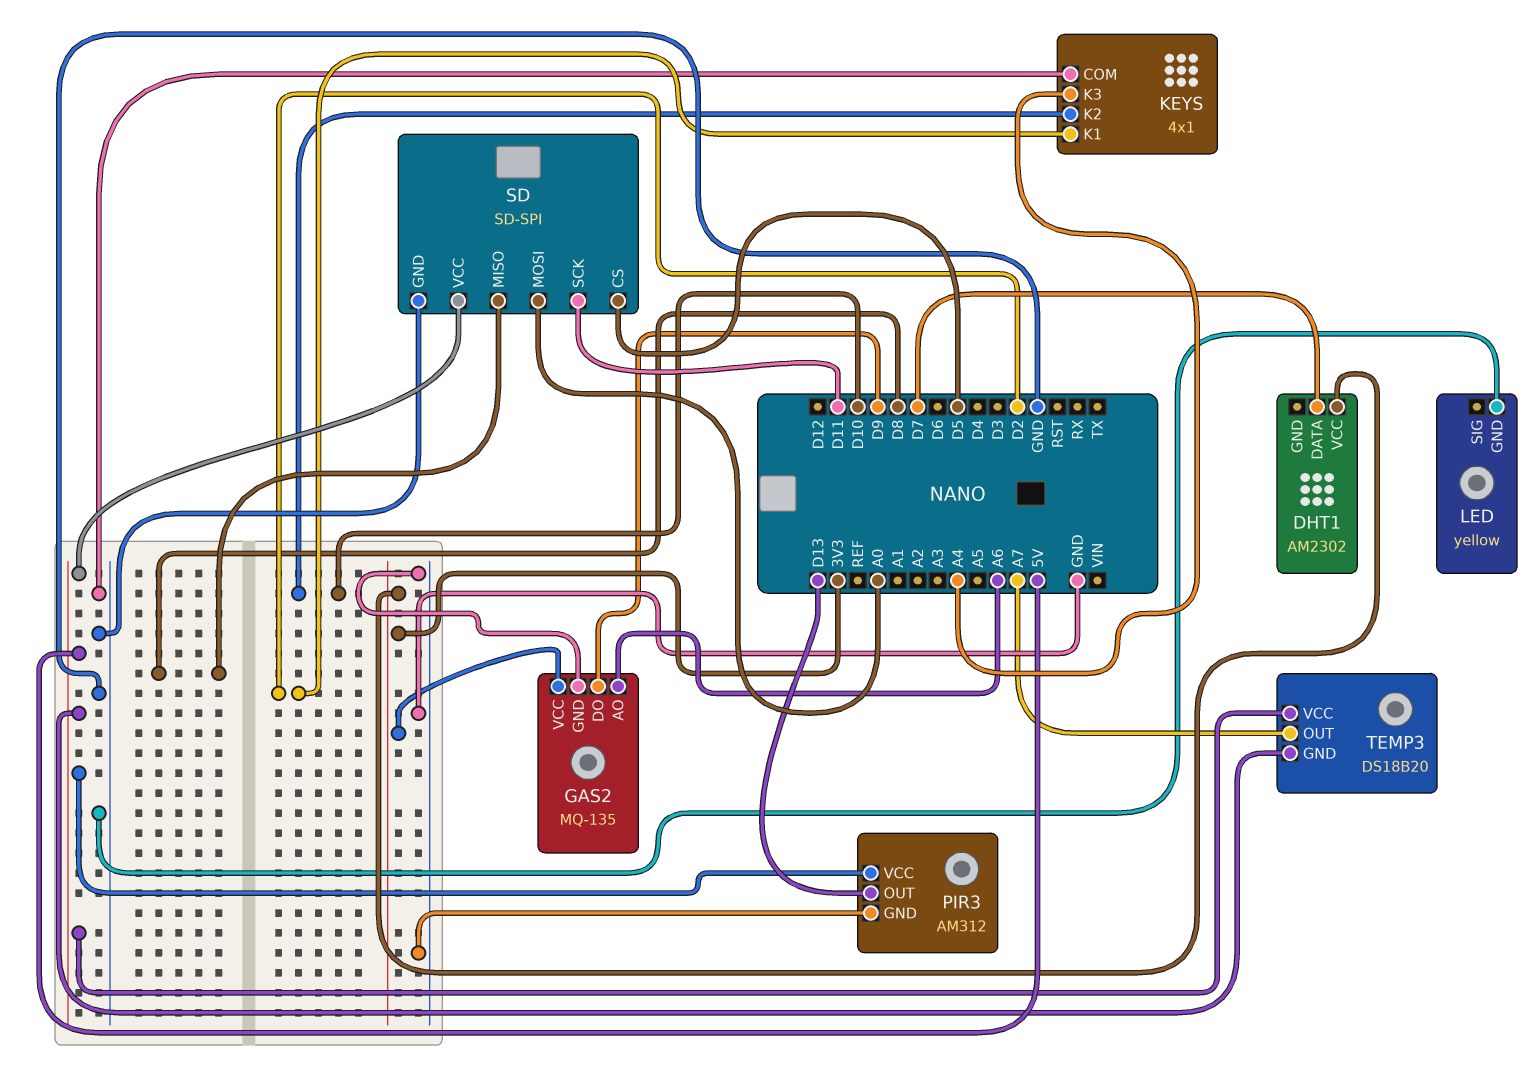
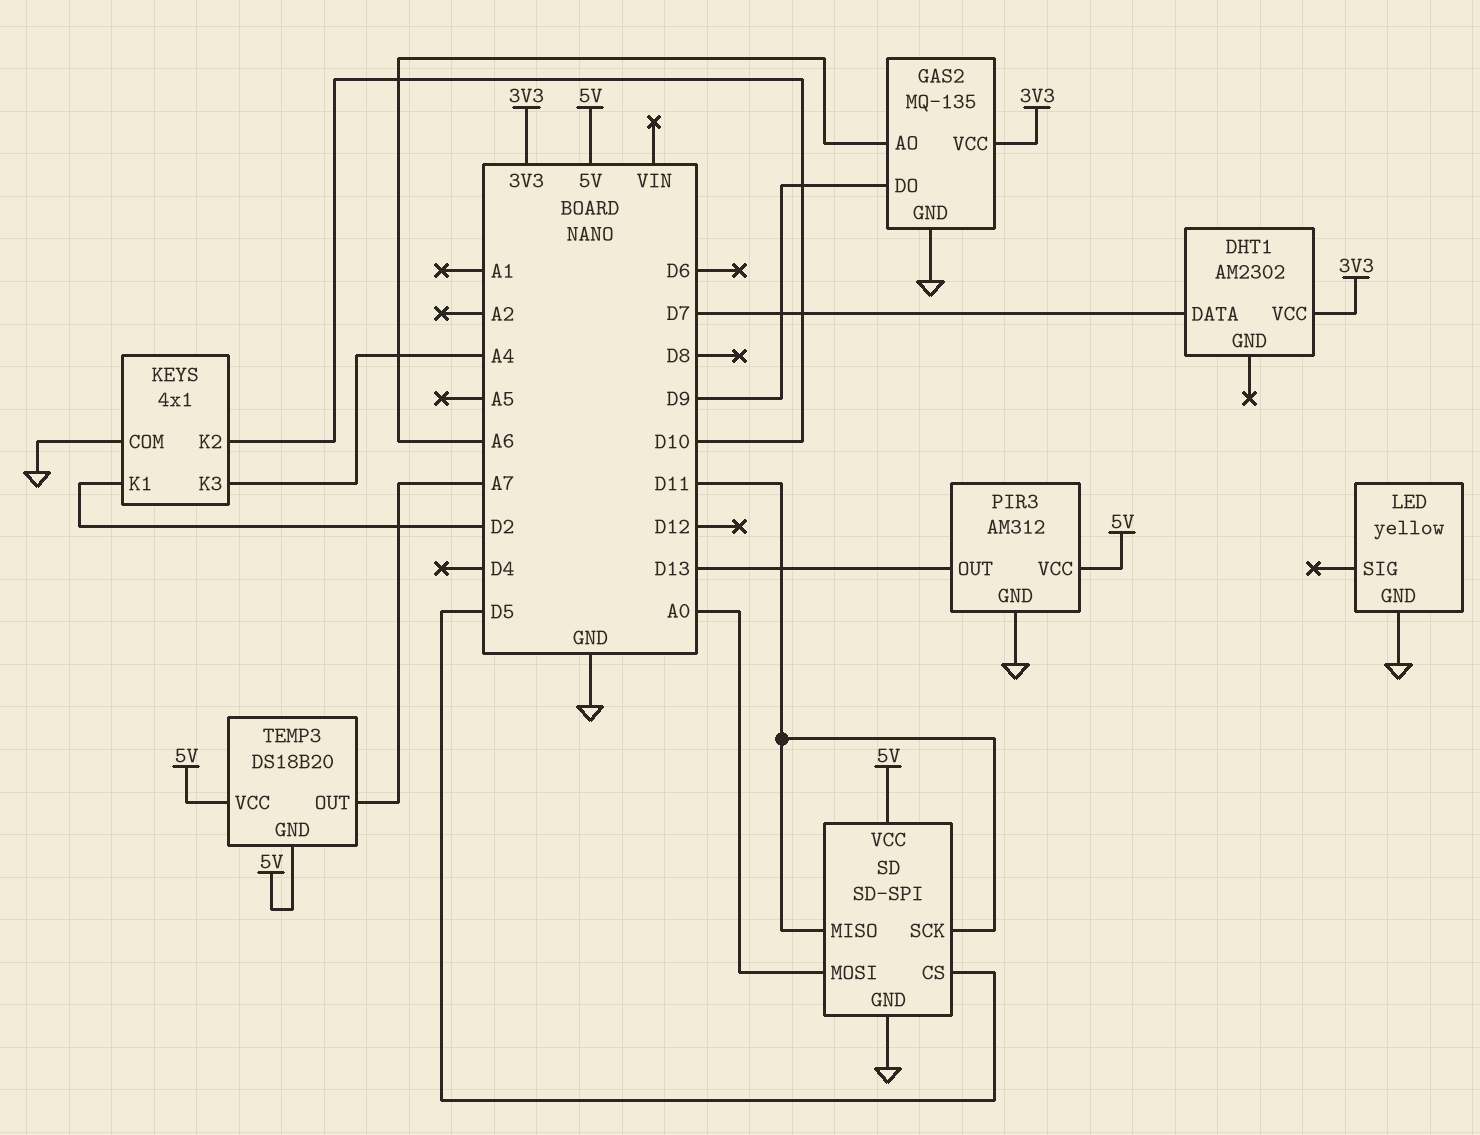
SD pin MISO: D8 -> D11

